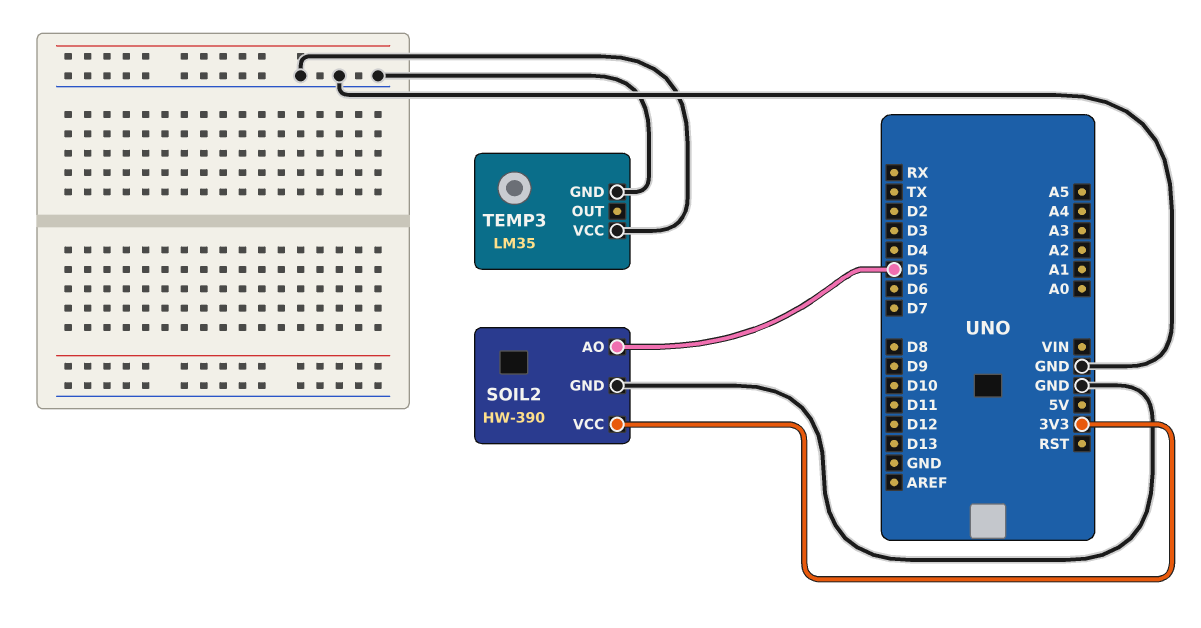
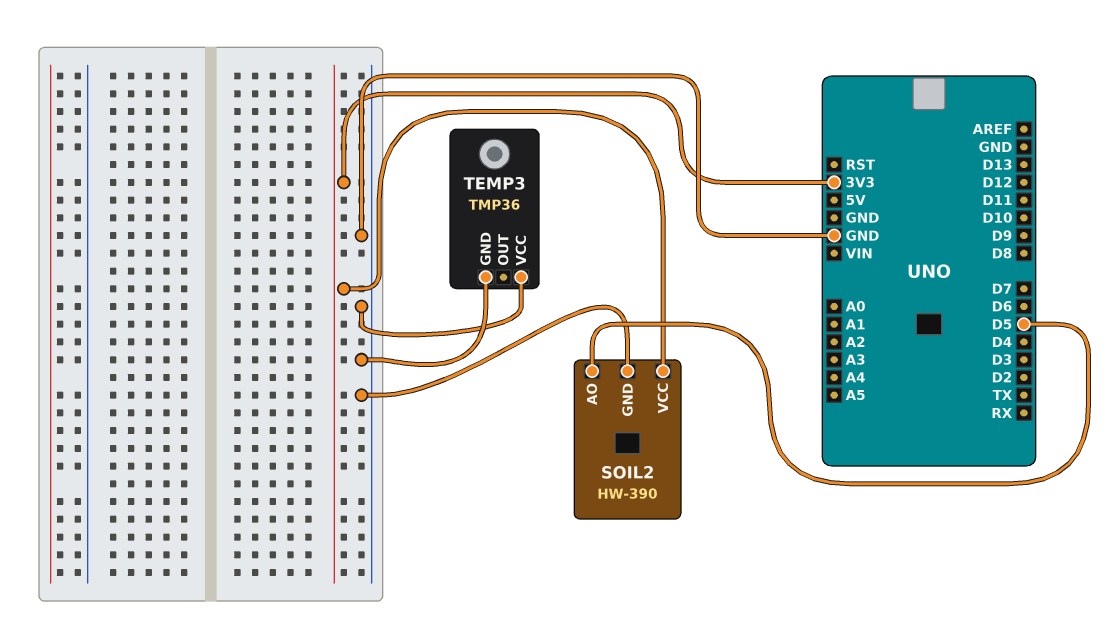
TEMP3: LM35 -> TMP36

